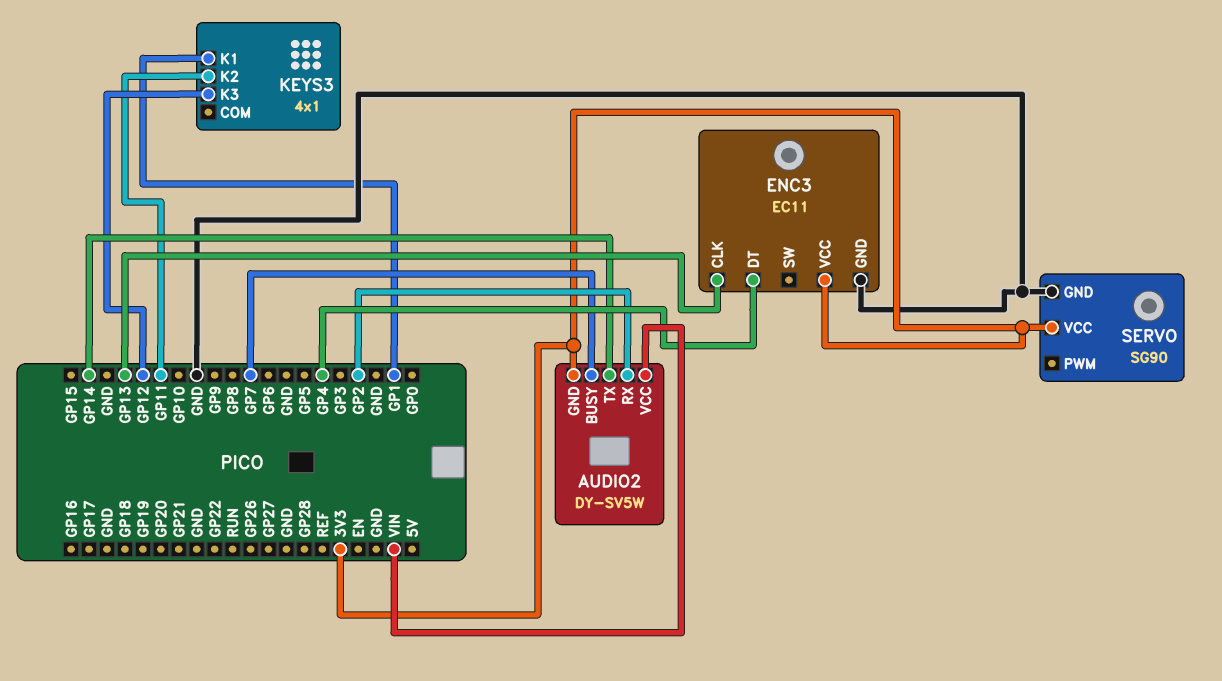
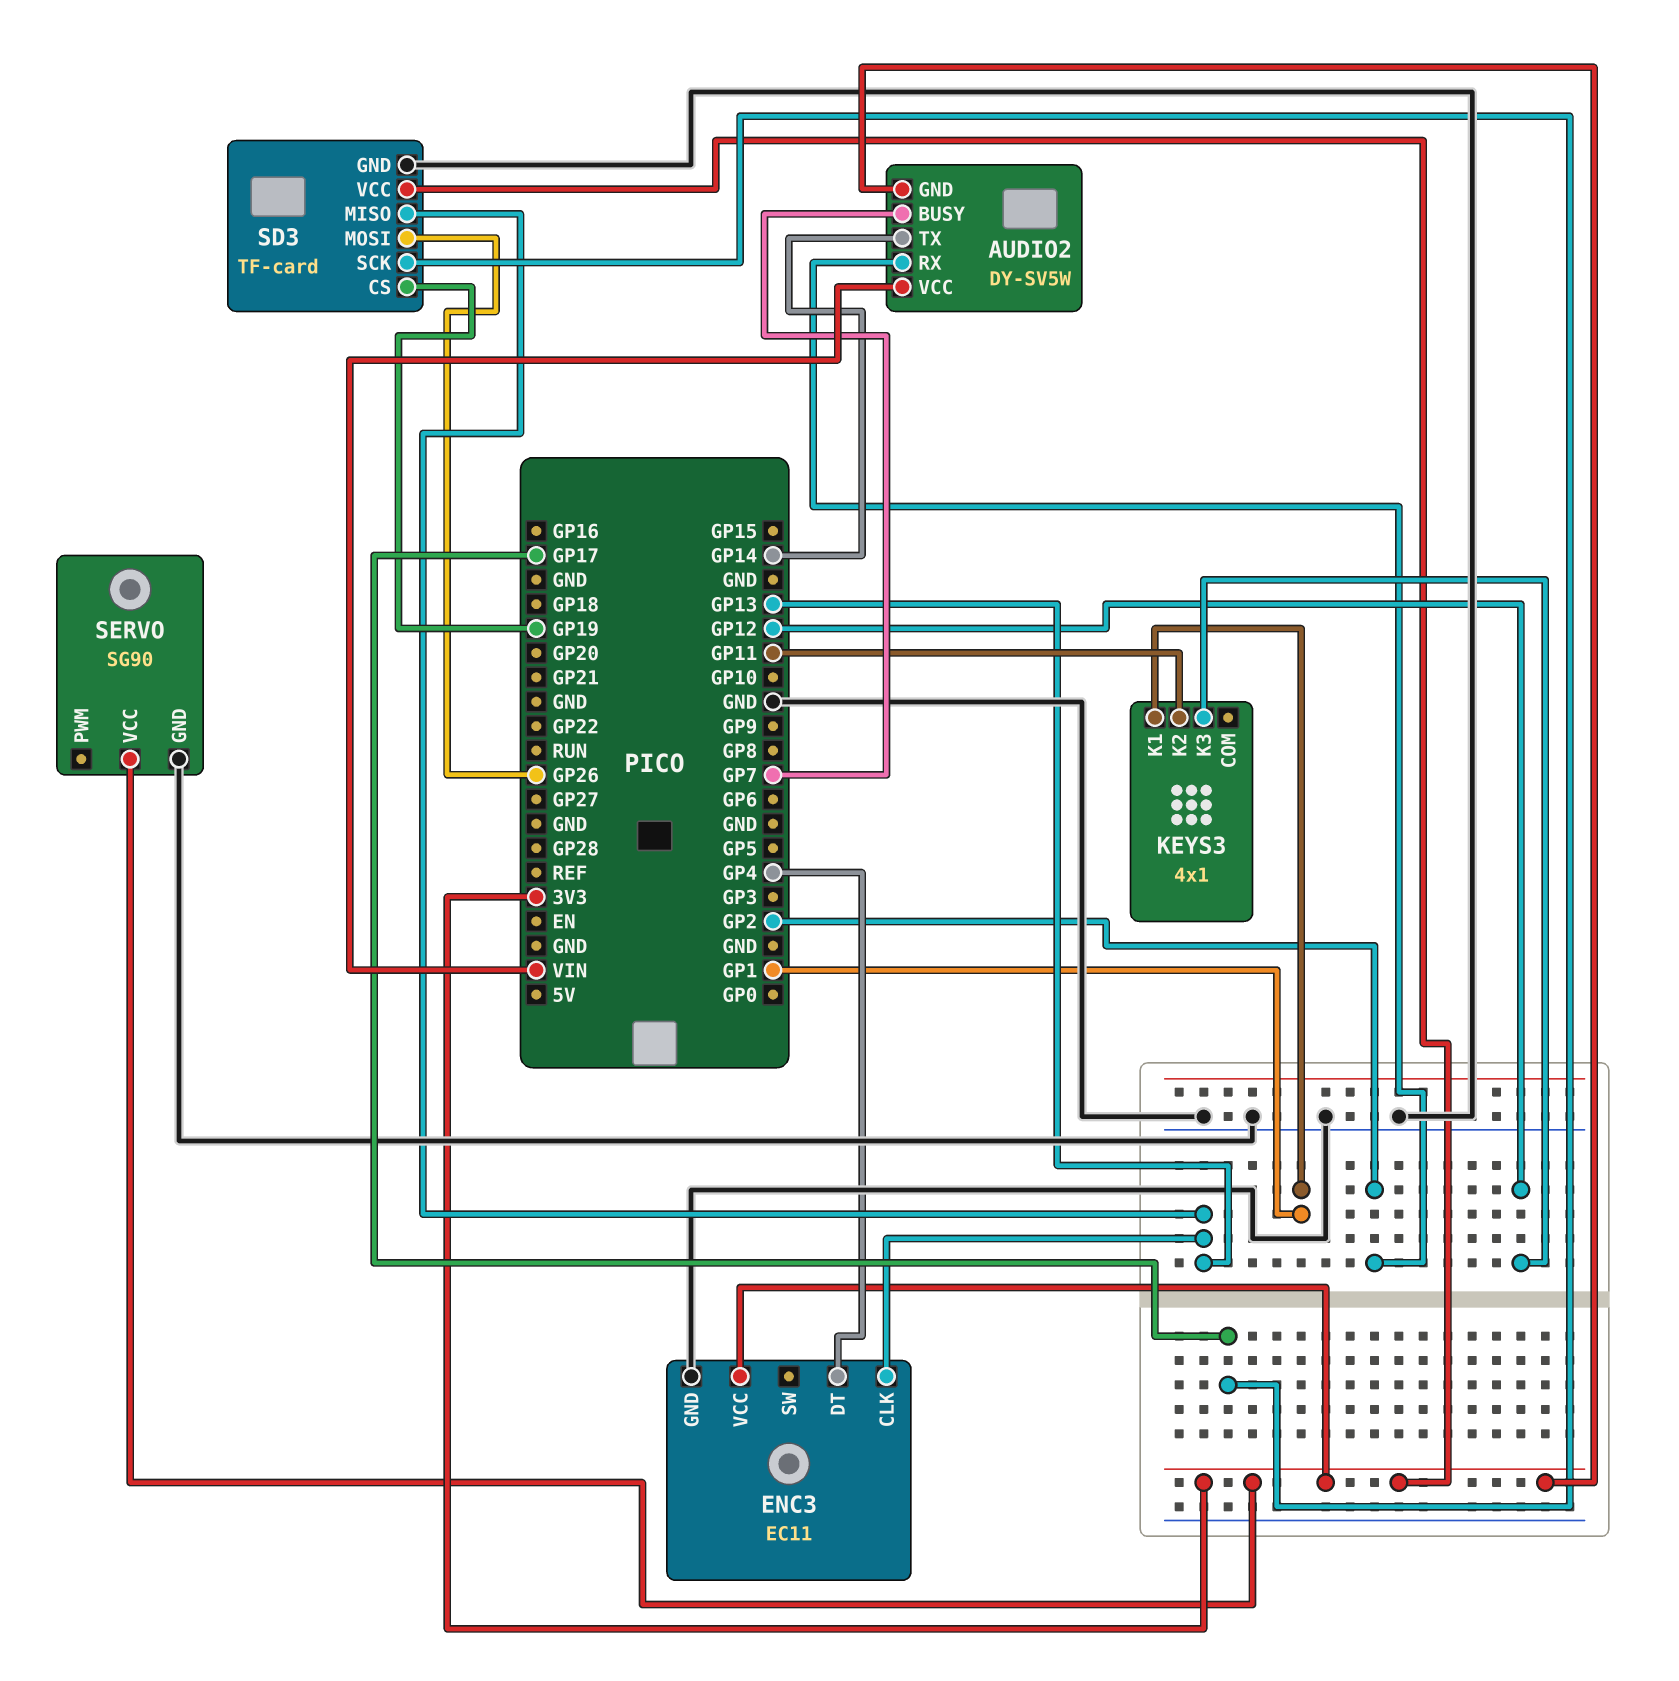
SD3: none -> TF-card
SD3 pin CS: none -> GP19
SD3 pin GND: none -> GND
SD3 pin MISO: none -> GP13
SD3 pin MOSI: none -> GP26
SD3 pin SCK: none -> GP17
SD3 pin VCC: none -> 3V3

